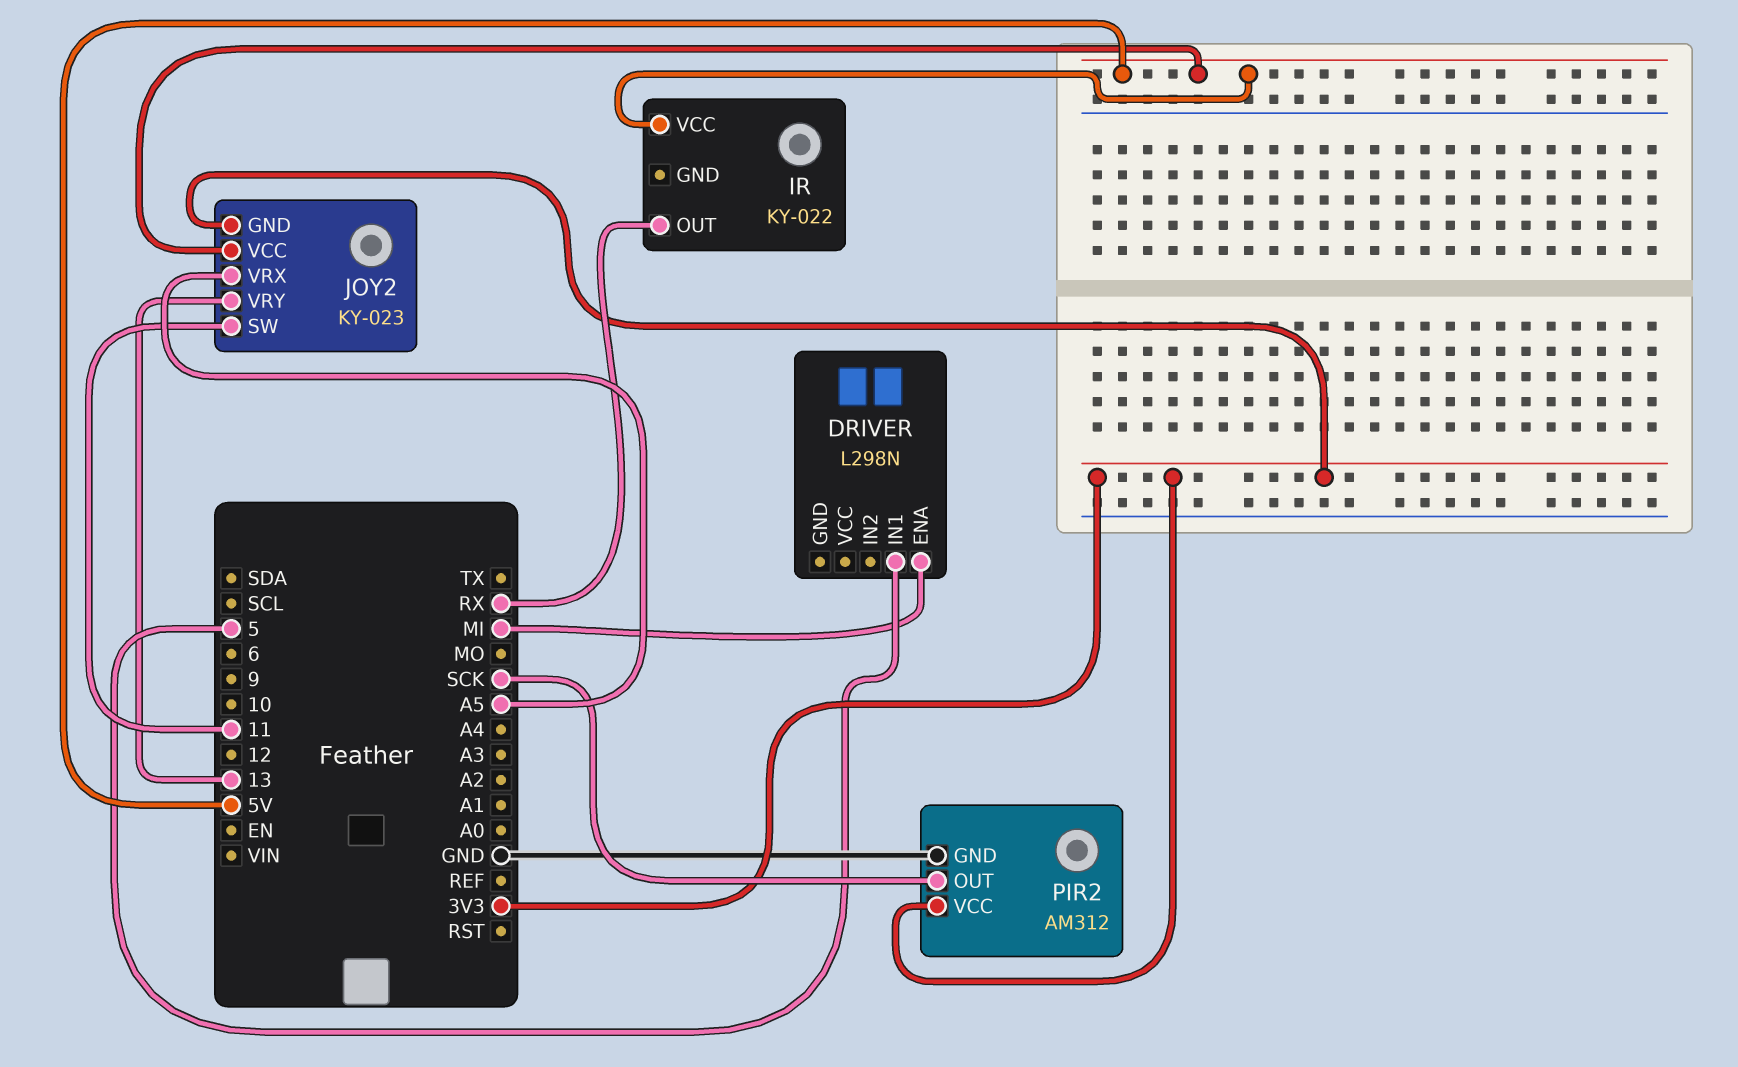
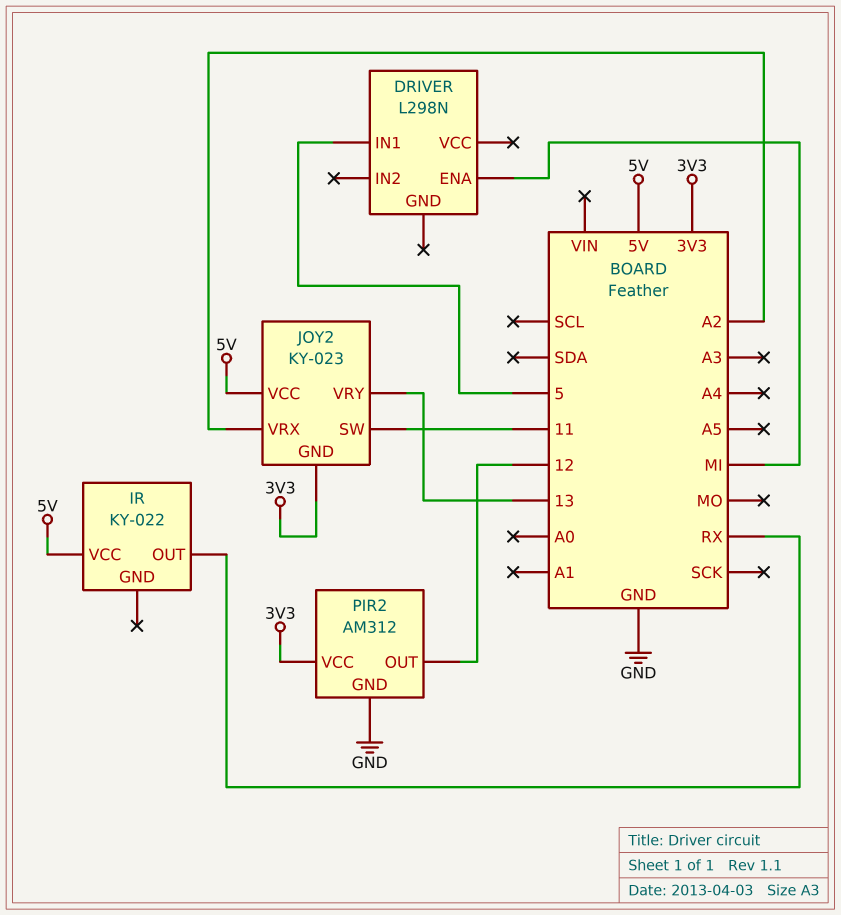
JOY2 pin VRX: A5 -> A2
PIR2 pin OUT: SCK -> 12

